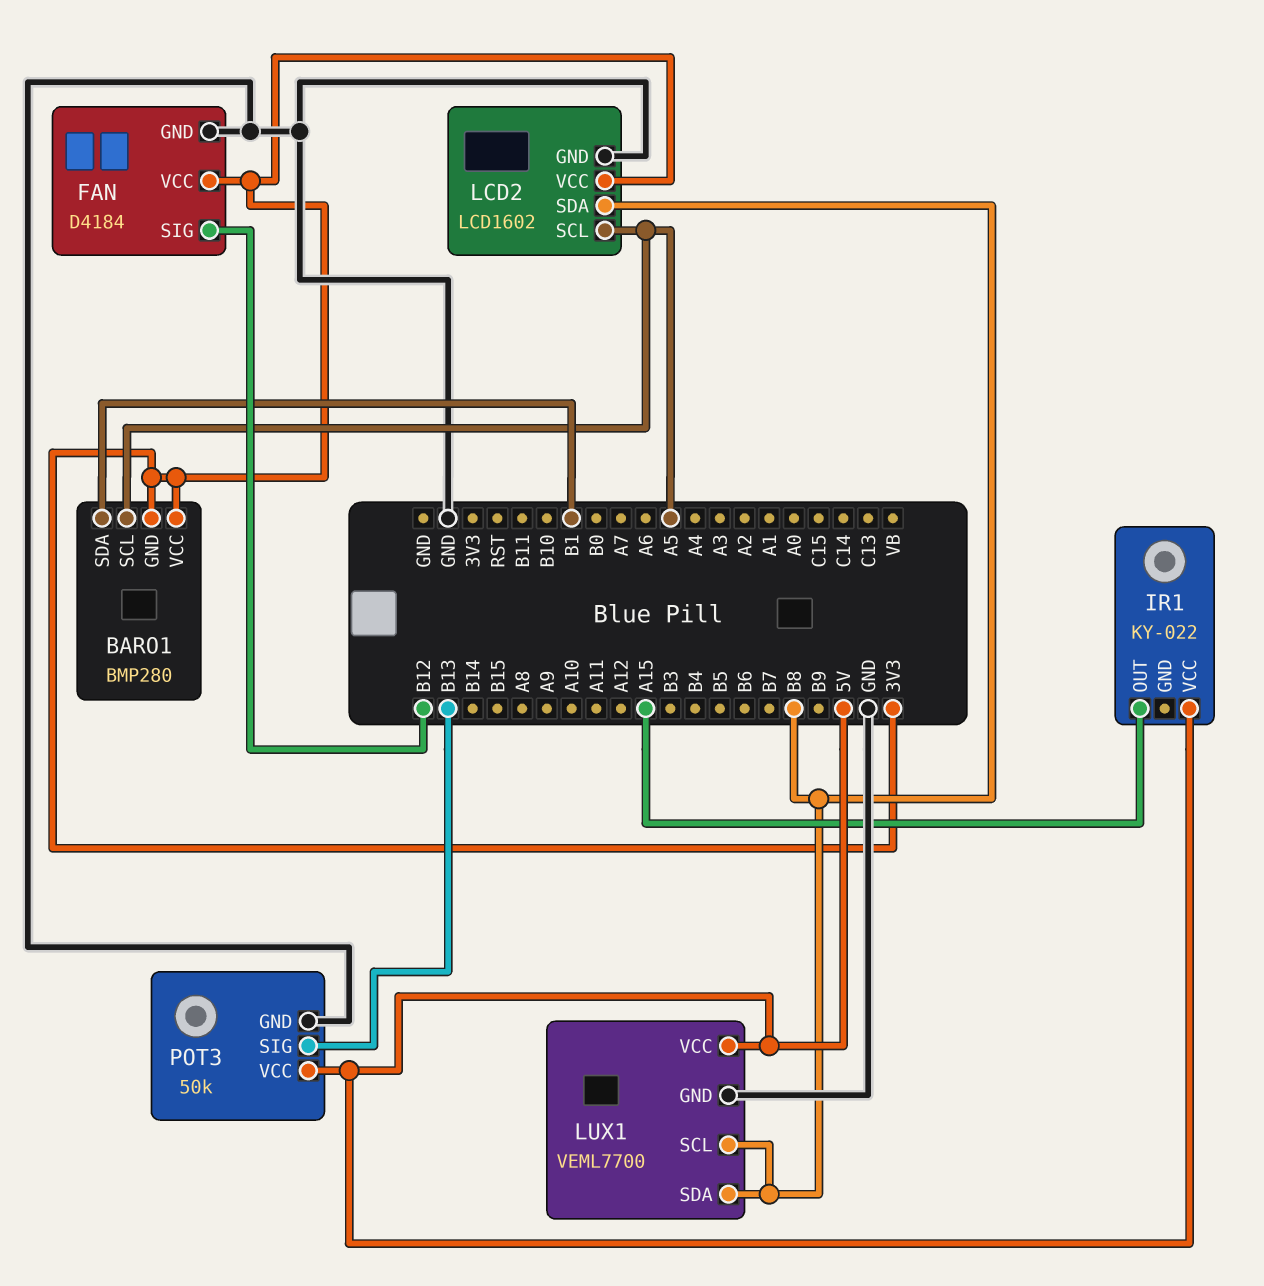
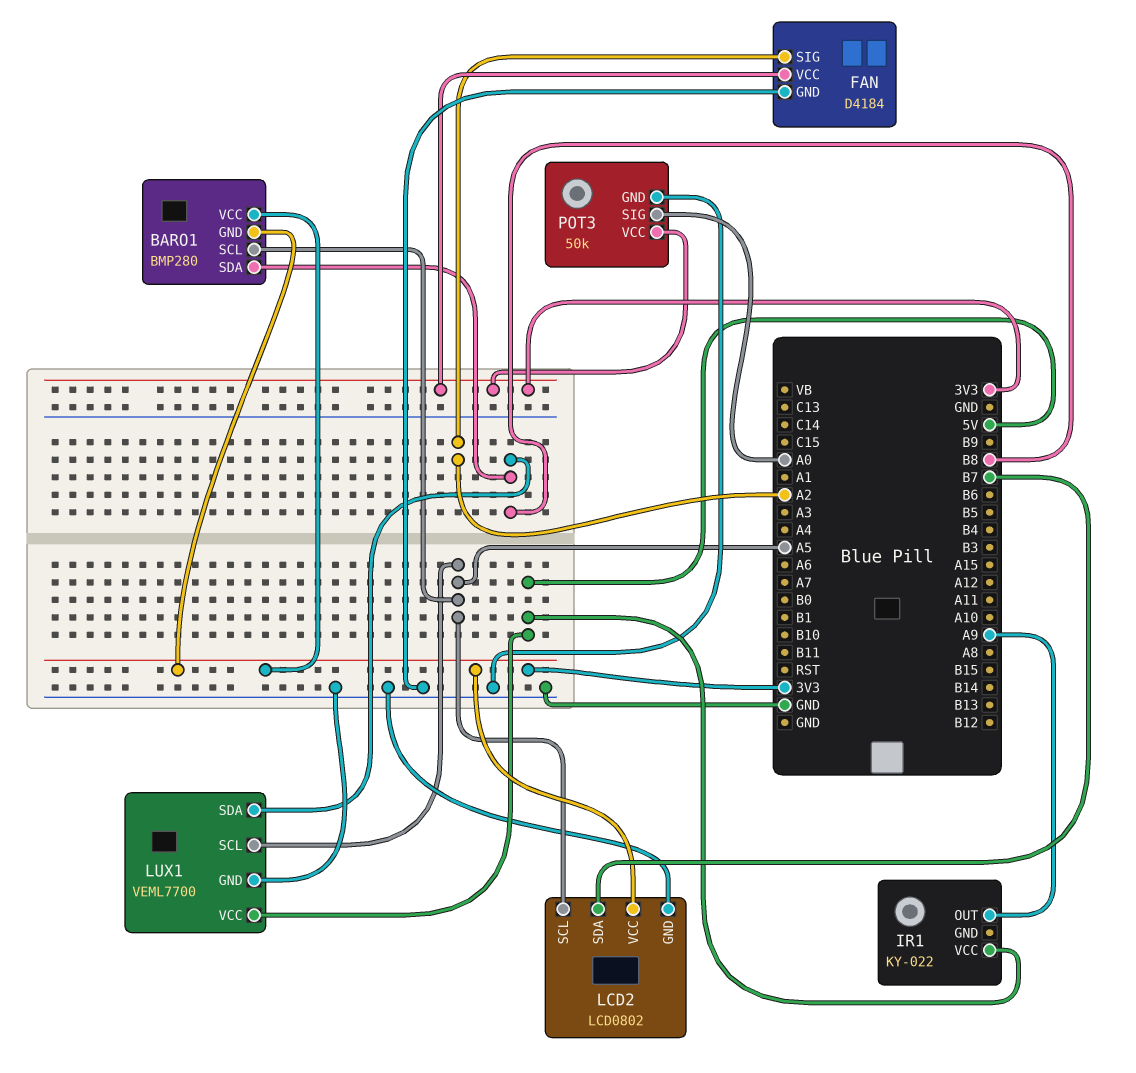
BARO1 pin SDA: B1 -> B8
FAN pin SIG: B12 -> A2
IR1 pin OUT: A15 -> A9
LCD2: LCD1602 -> LCD0802
LCD2 pin SDA: B8 -> B7
LUX1 pin SCL: B8 -> A5
POT3 pin SIG: B13 -> A0
POT3 pin VCC: 5V -> 3V3

